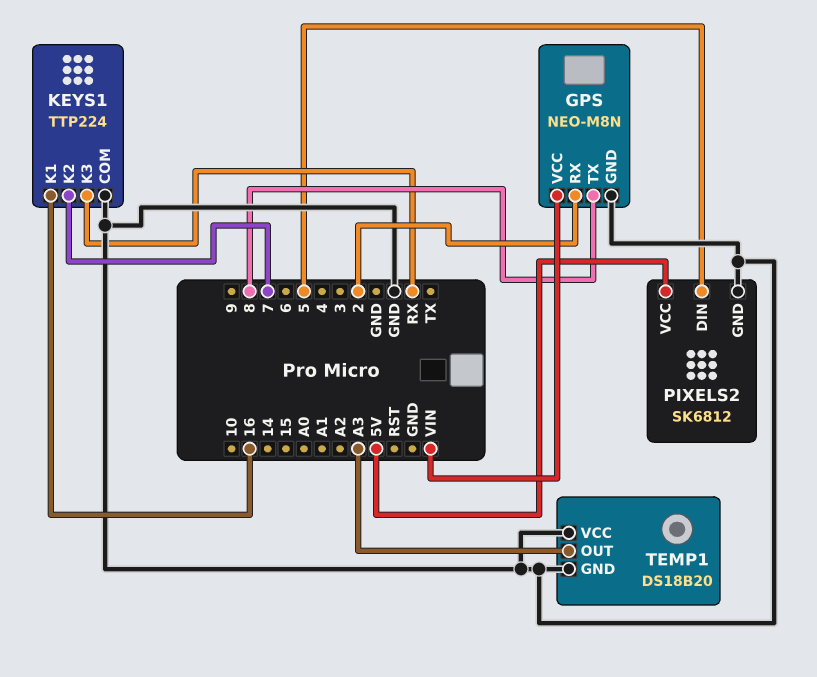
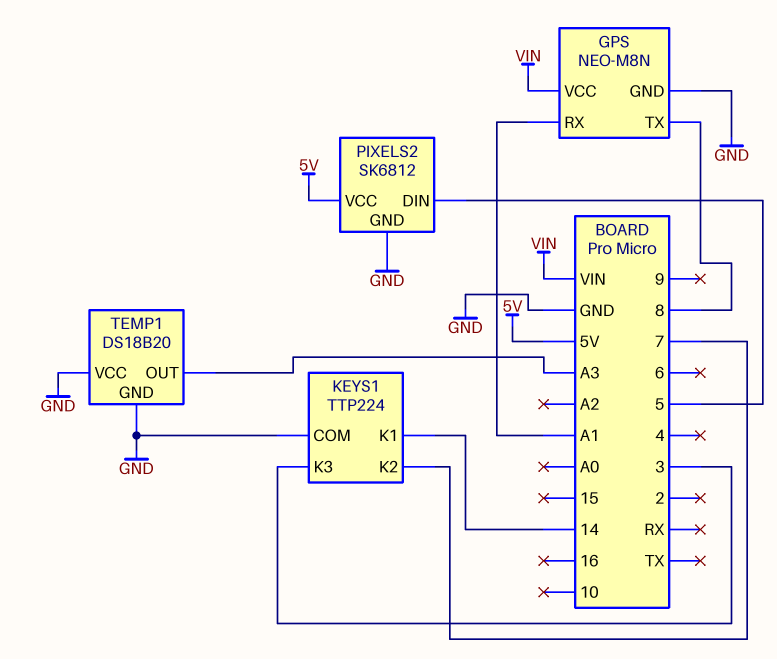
GPS pin RX: 2 -> A1
KEYS1 pin K1: 16 -> 14
KEYS1 pin K3: RX -> 3

